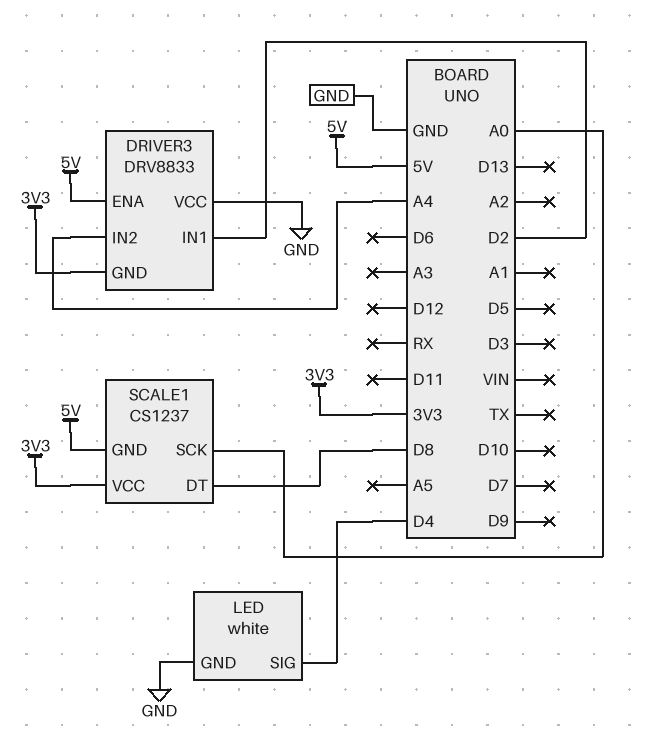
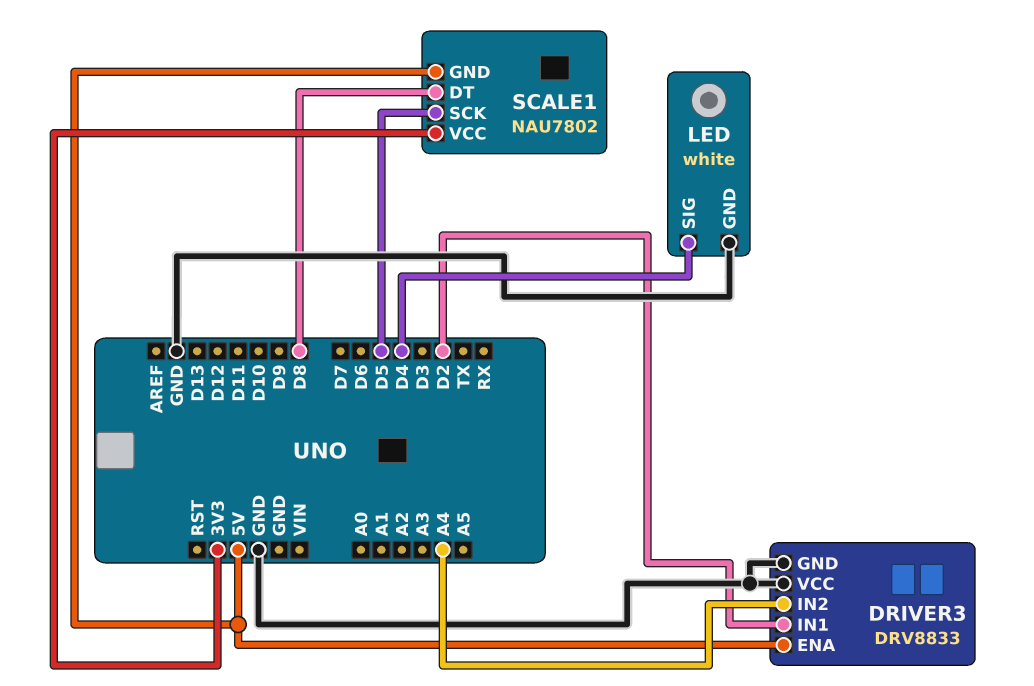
DRIVER3 pin GND: 3V3 -> GND
SCALE1: CS1237 -> NAU7802
SCALE1 pin SCK: A0 -> D5

